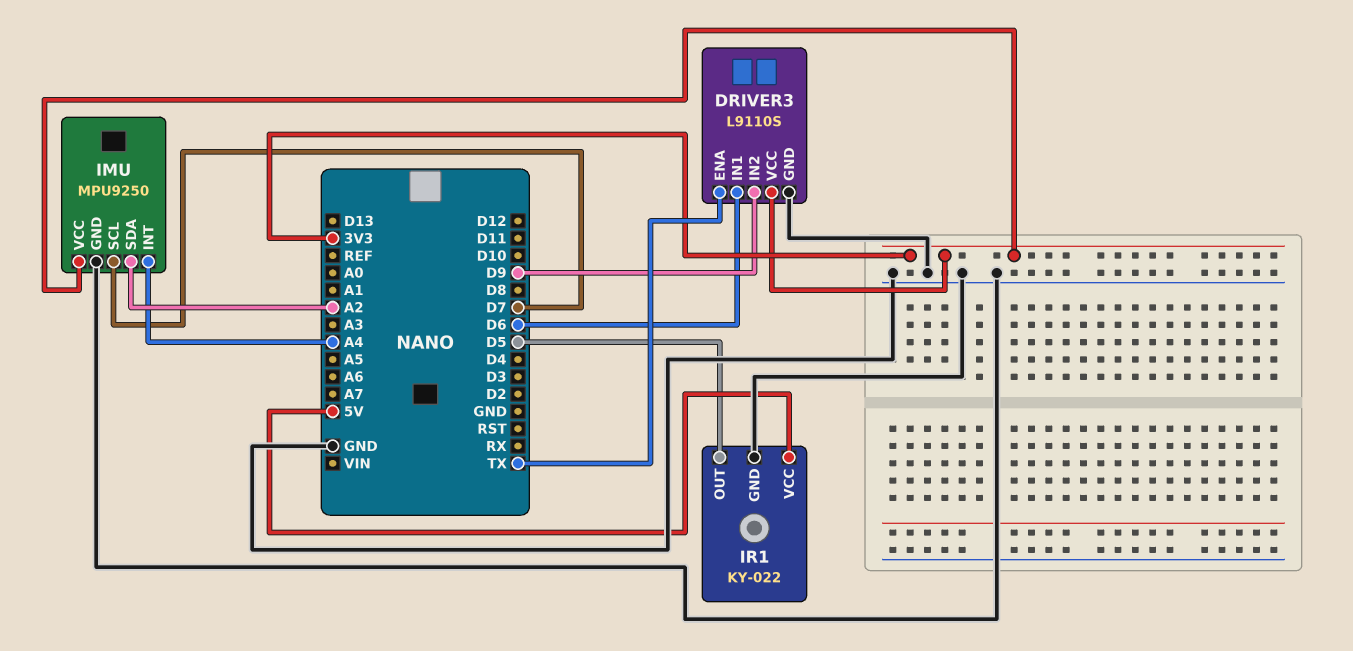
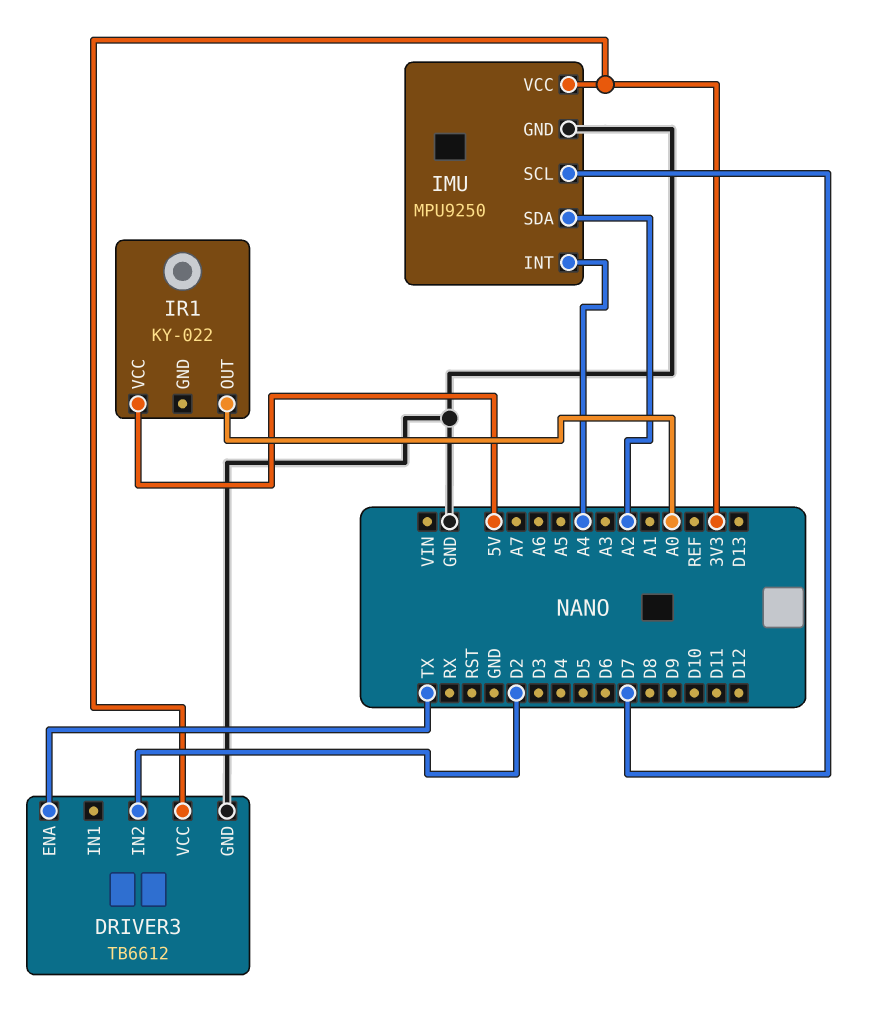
DRIVER3: L9110S -> TB6612
DRIVER3 pin IN1: D6 -> none
DRIVER3 pin IN2: D9 -> D2
IR1 pin GND: GND -> none
IR1 pin OUT: D5 -> A0

